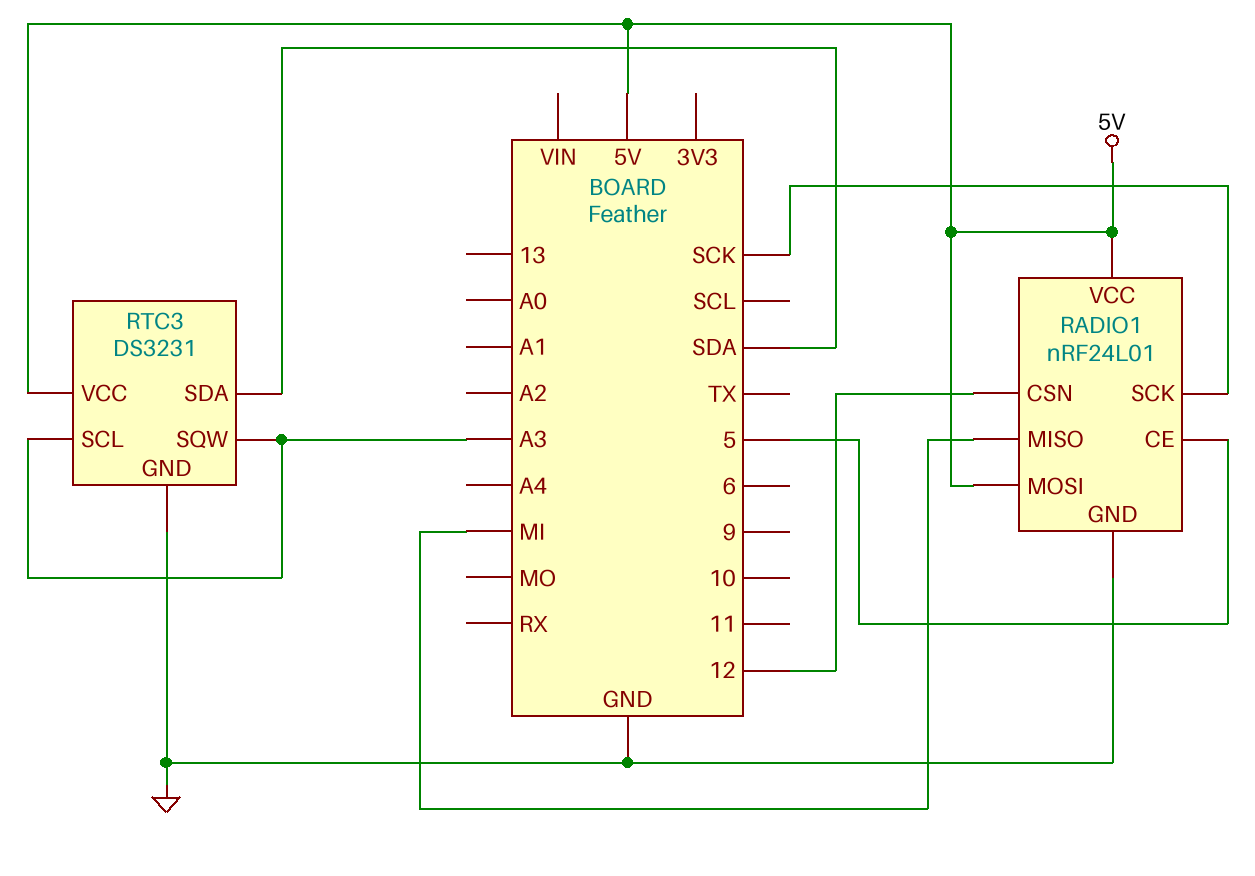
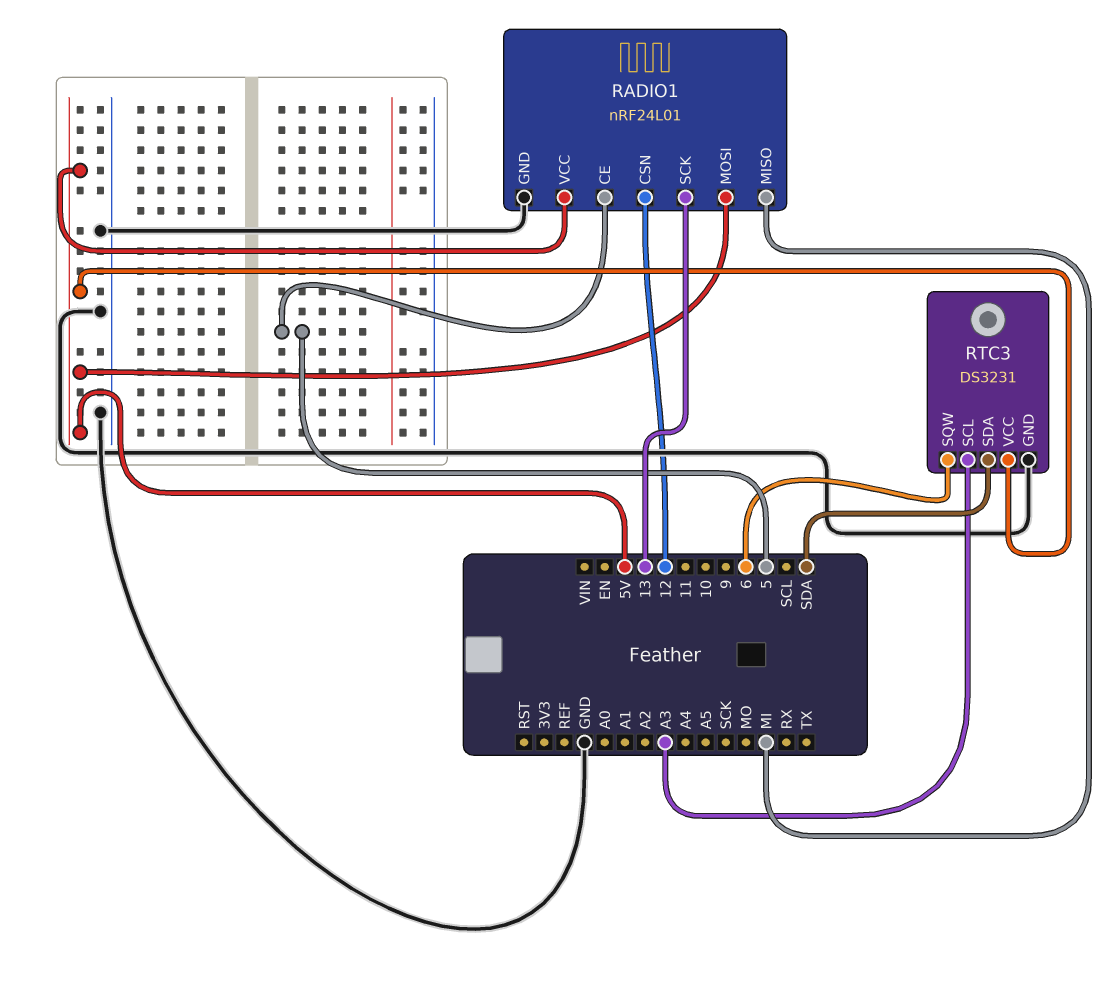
RADIO1 pin SCK: SCK -> 13
RTC3 pin SQW: A3 -> 6

